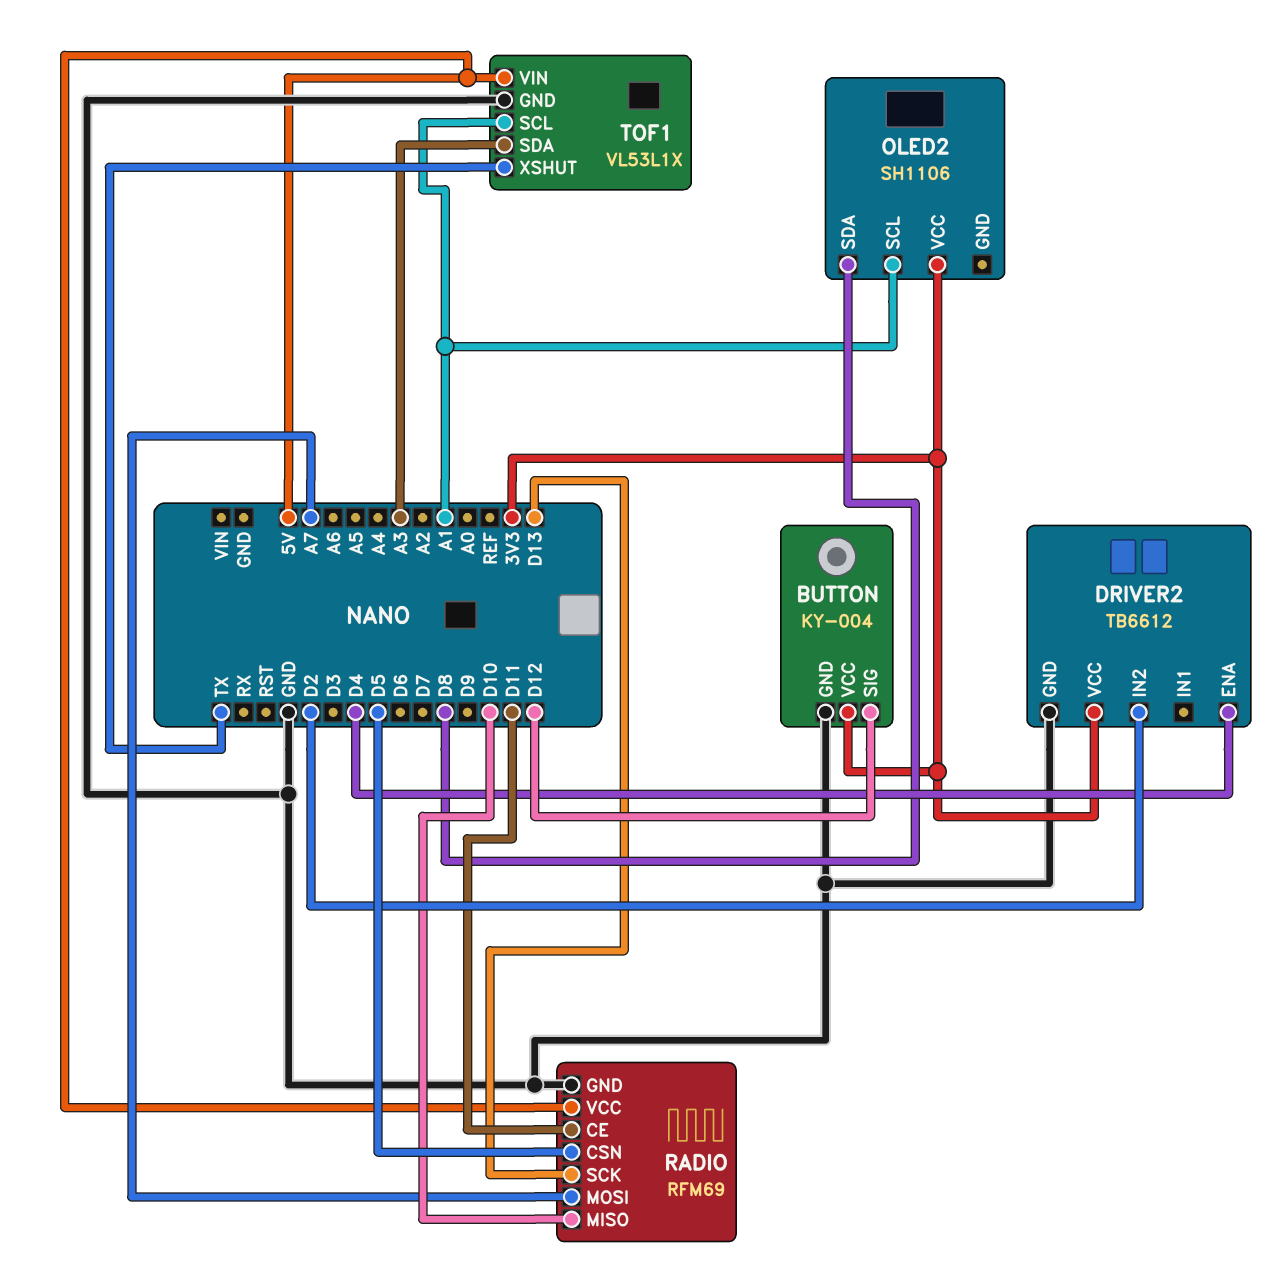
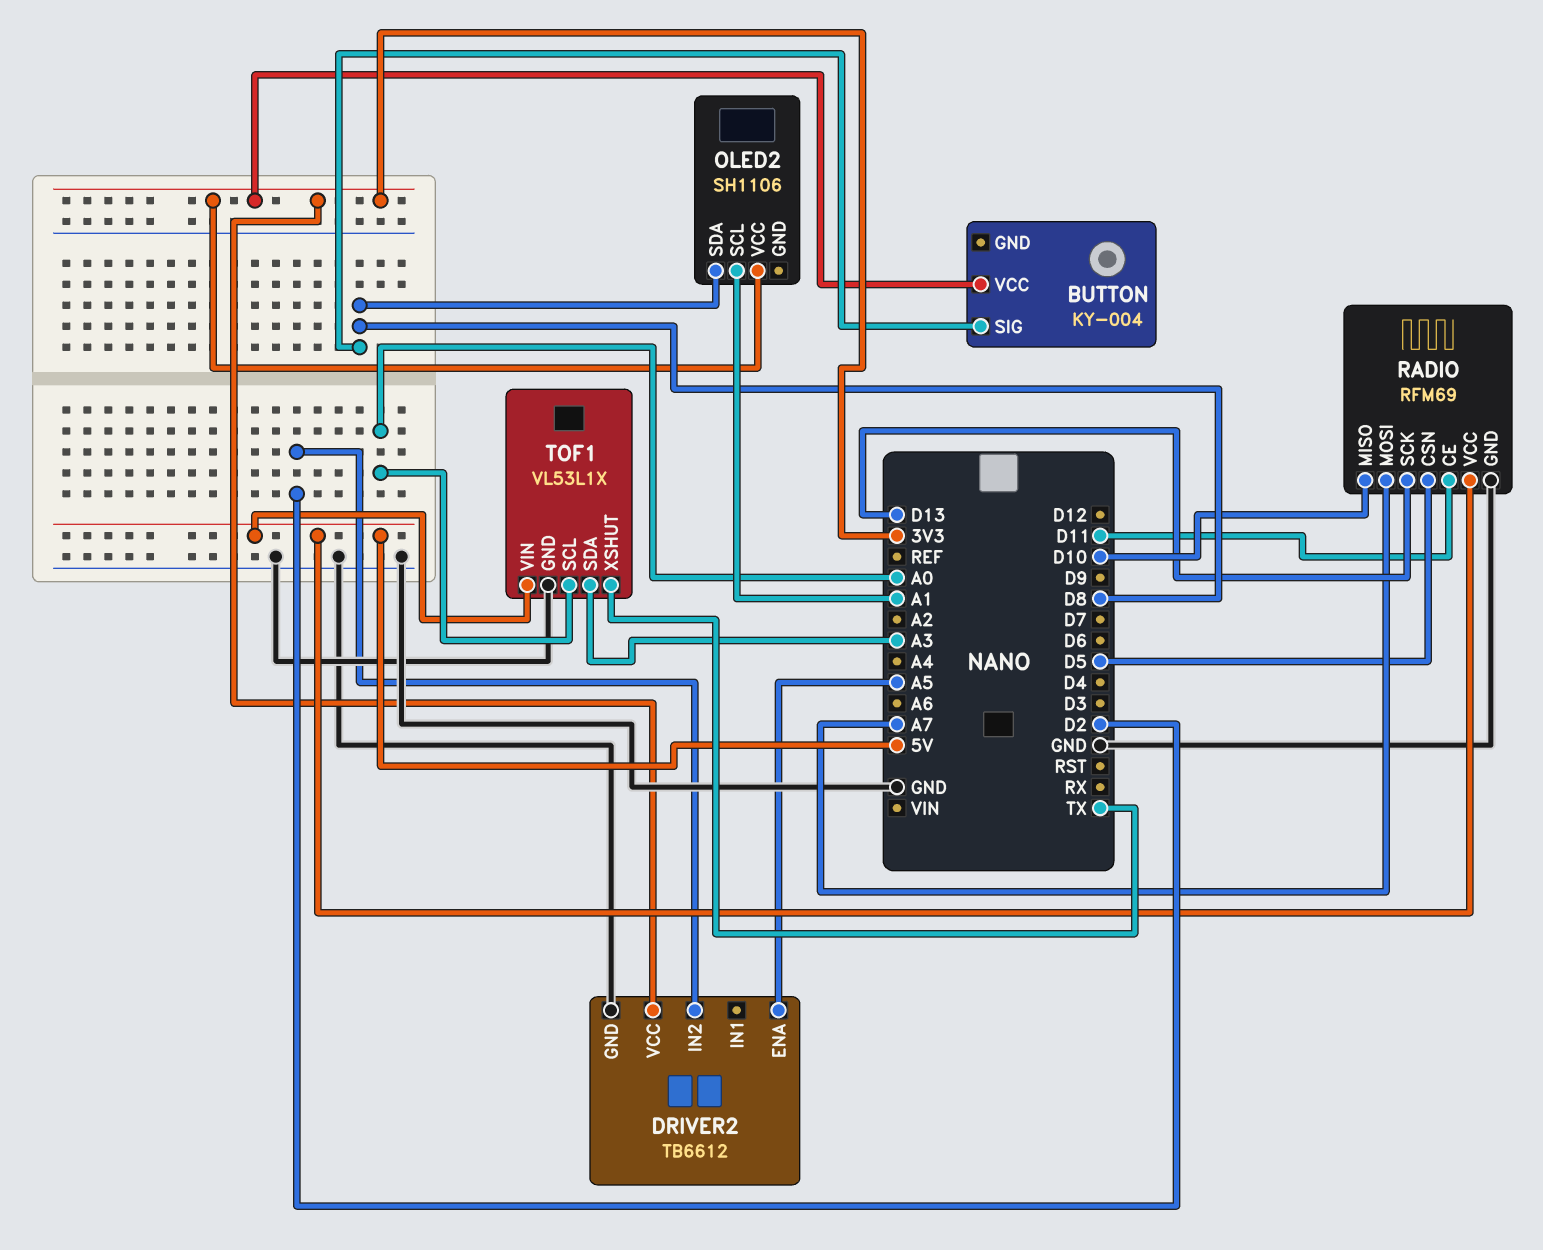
BUTTON pin GND: GND -> none
BUTTON pin SIG: D12 -> D8
DRIVER2 pin ENA: D4 -> A5
TOF1 pin SCL: A1 -> A0

